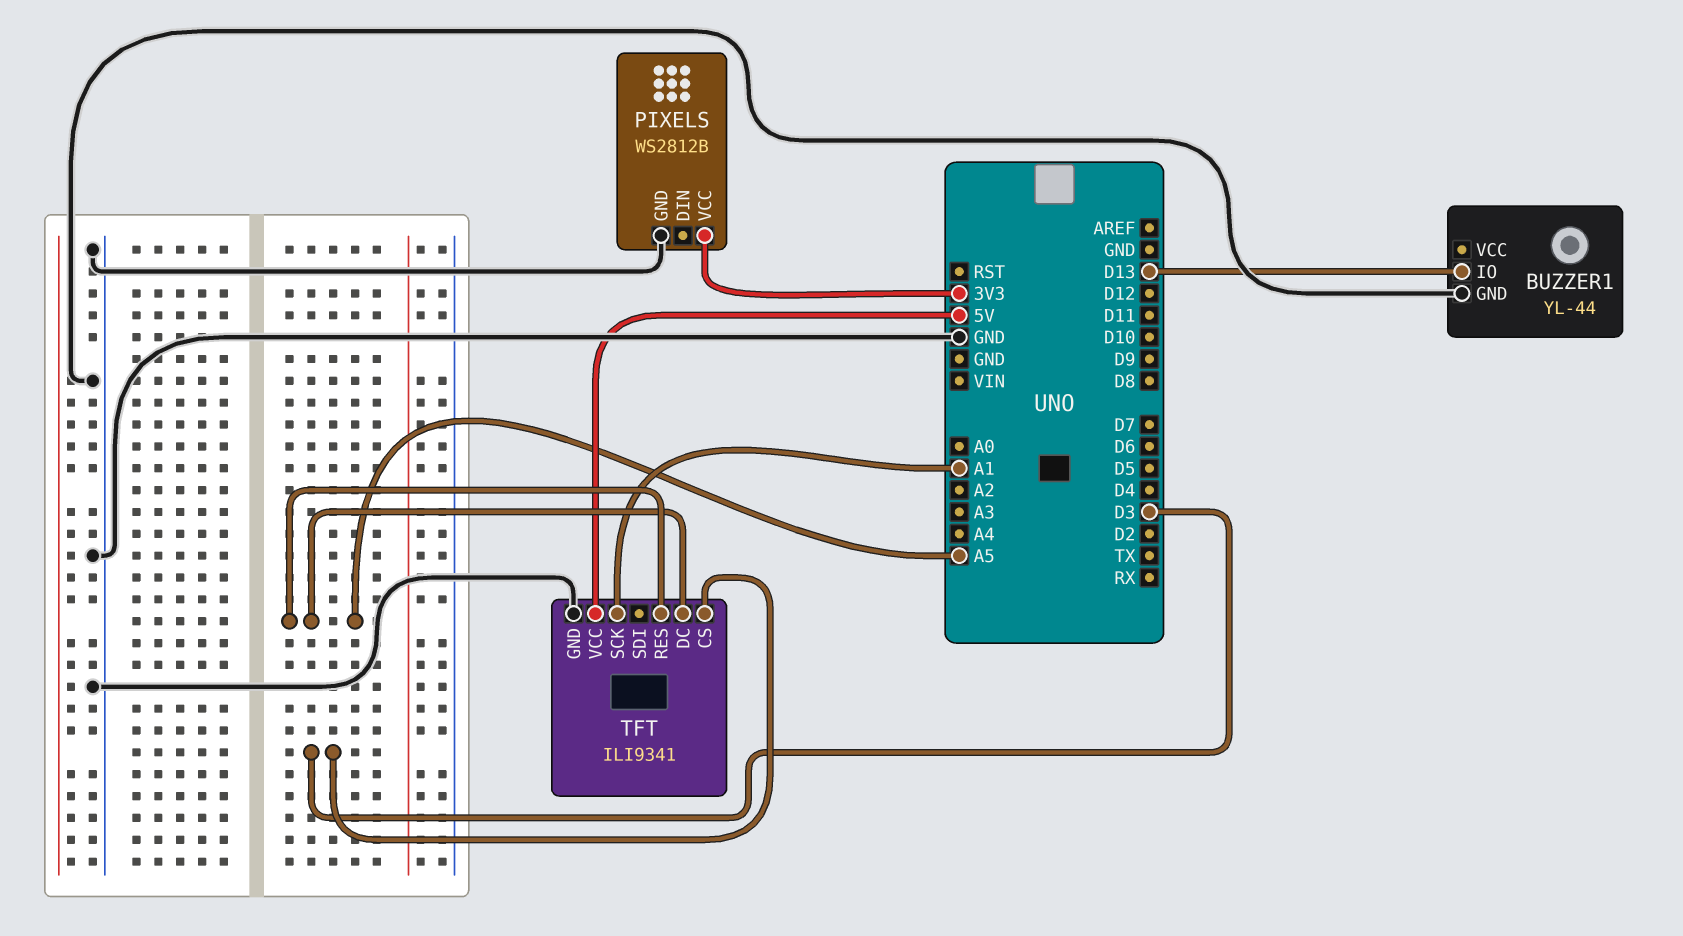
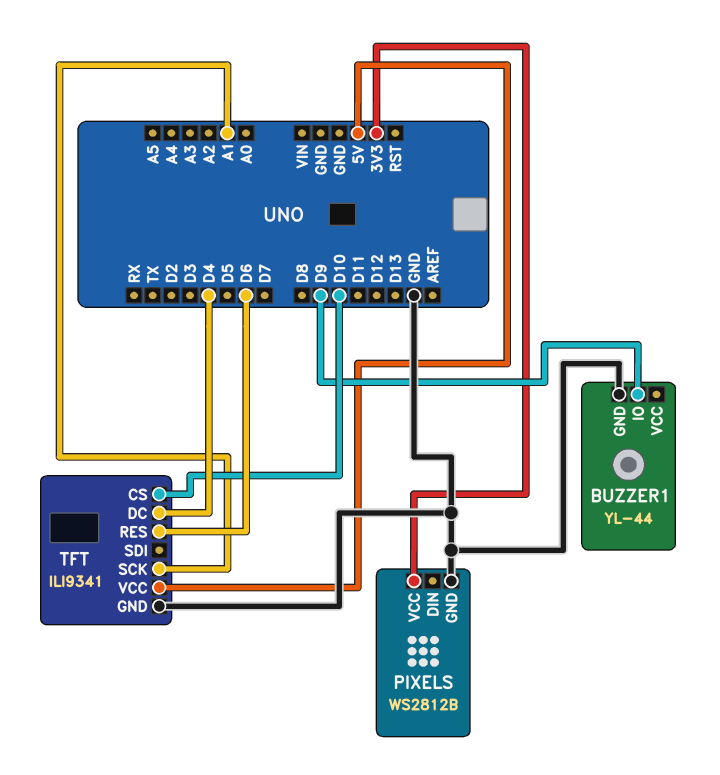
BUZZER1 pin IO: D13 -> D9
TFT pin CS: D3 -> D10
TFT pin DC: A5 -> D4
TFT pin RES: A5 -> D6

